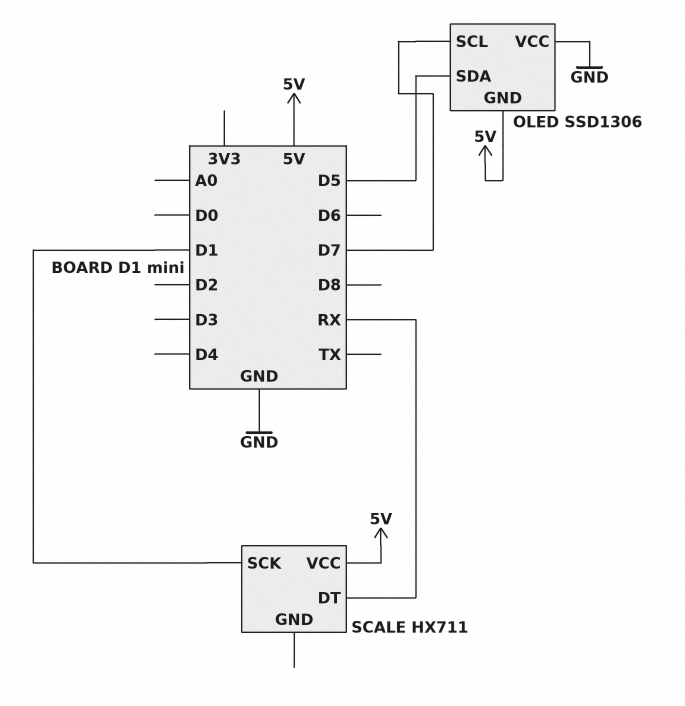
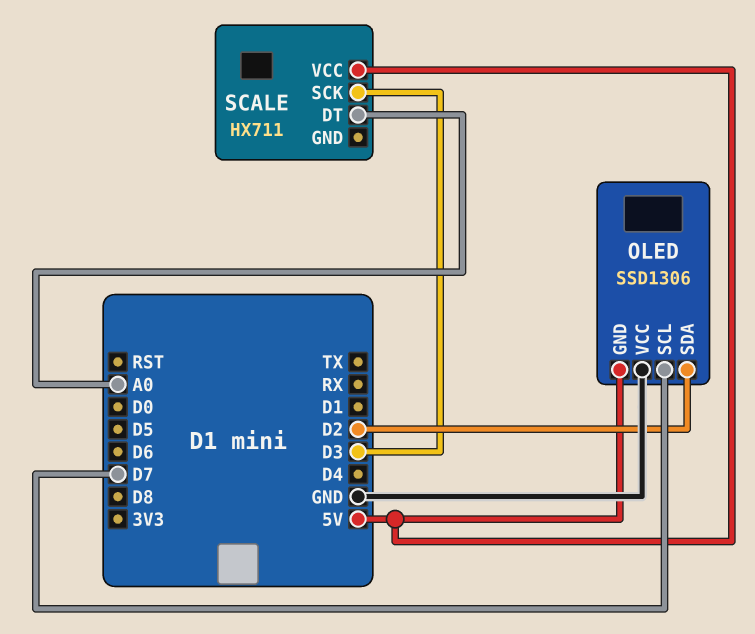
OLED pin SDA: D5 -> D2
SCALE pin DT: RX -> A0
SCALE pin SCK: D1 -> D3

